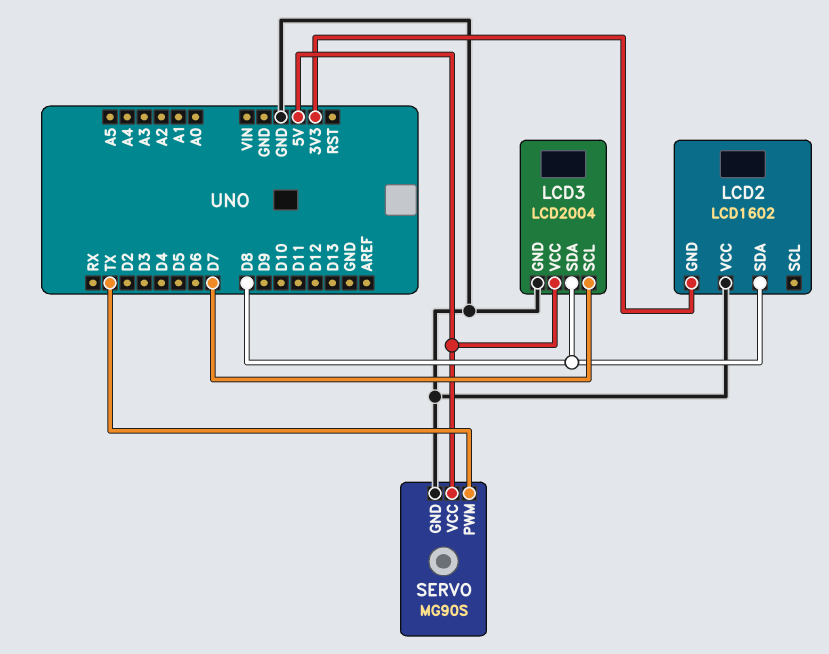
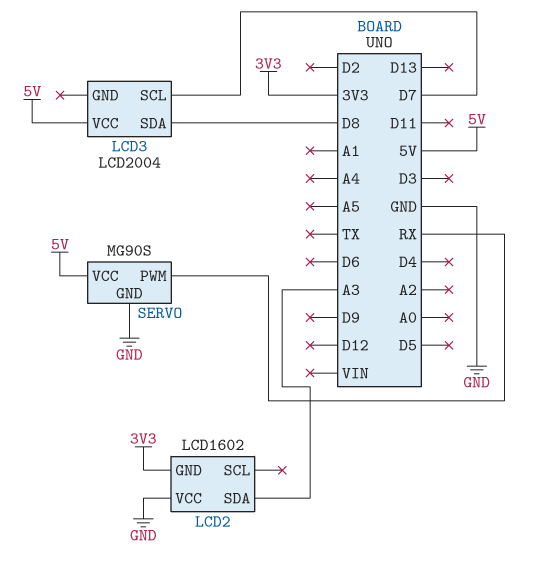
LCD2 pin SDA: D8 -> A3
LCD3 pin GND: GND -> none
SERVO pin PWM: TX -> RX

